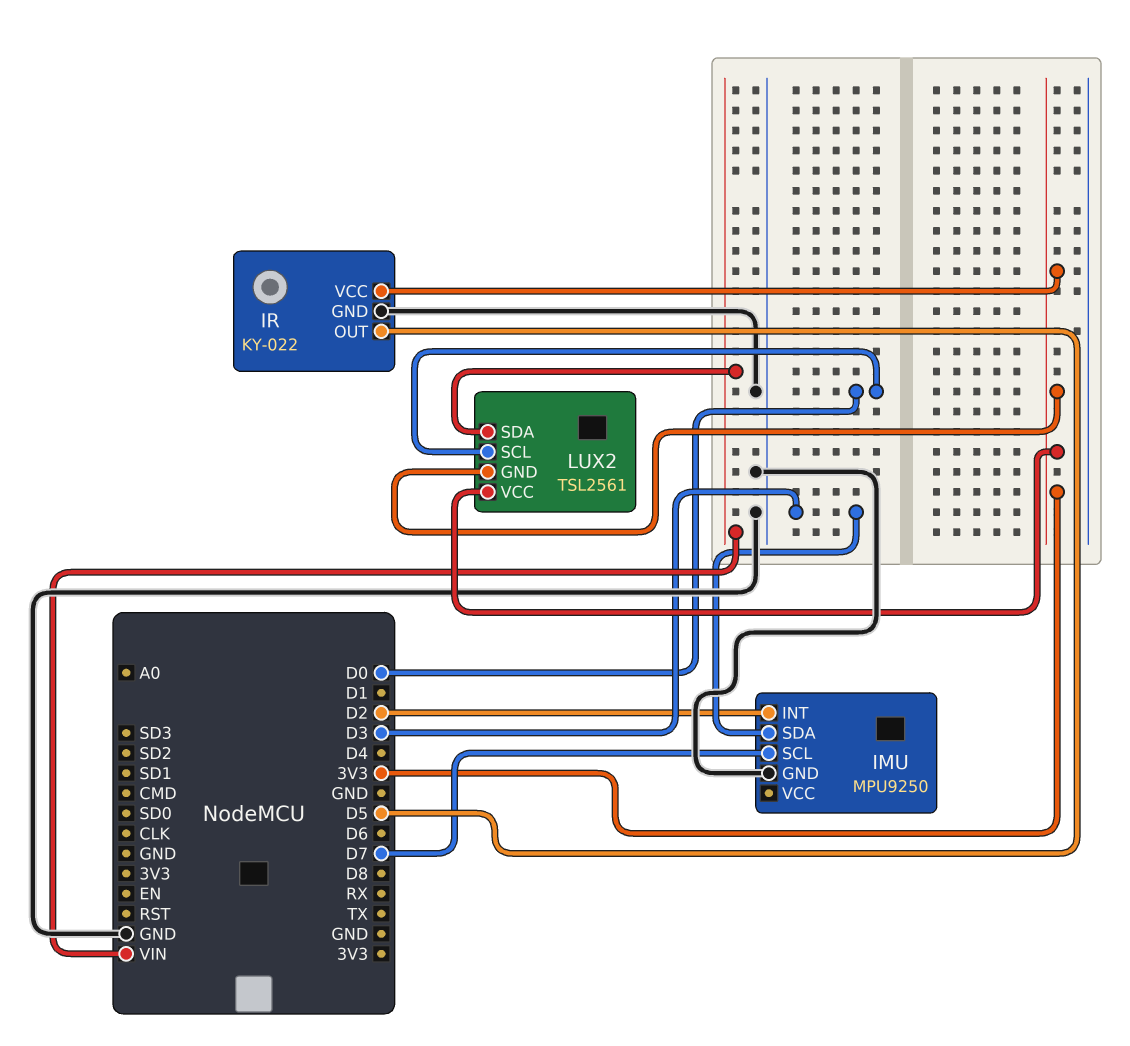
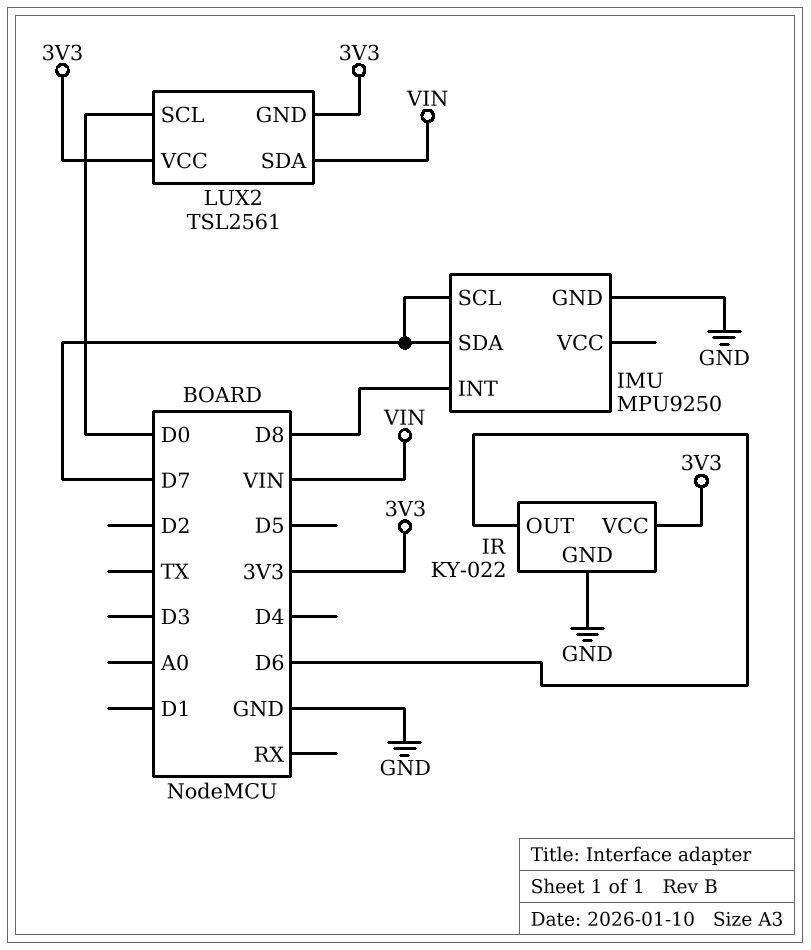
IMU pin INT: D2 -> D8
IMU pin SDA: D3 -> D7
IR pin OUT: D5 -> D6

